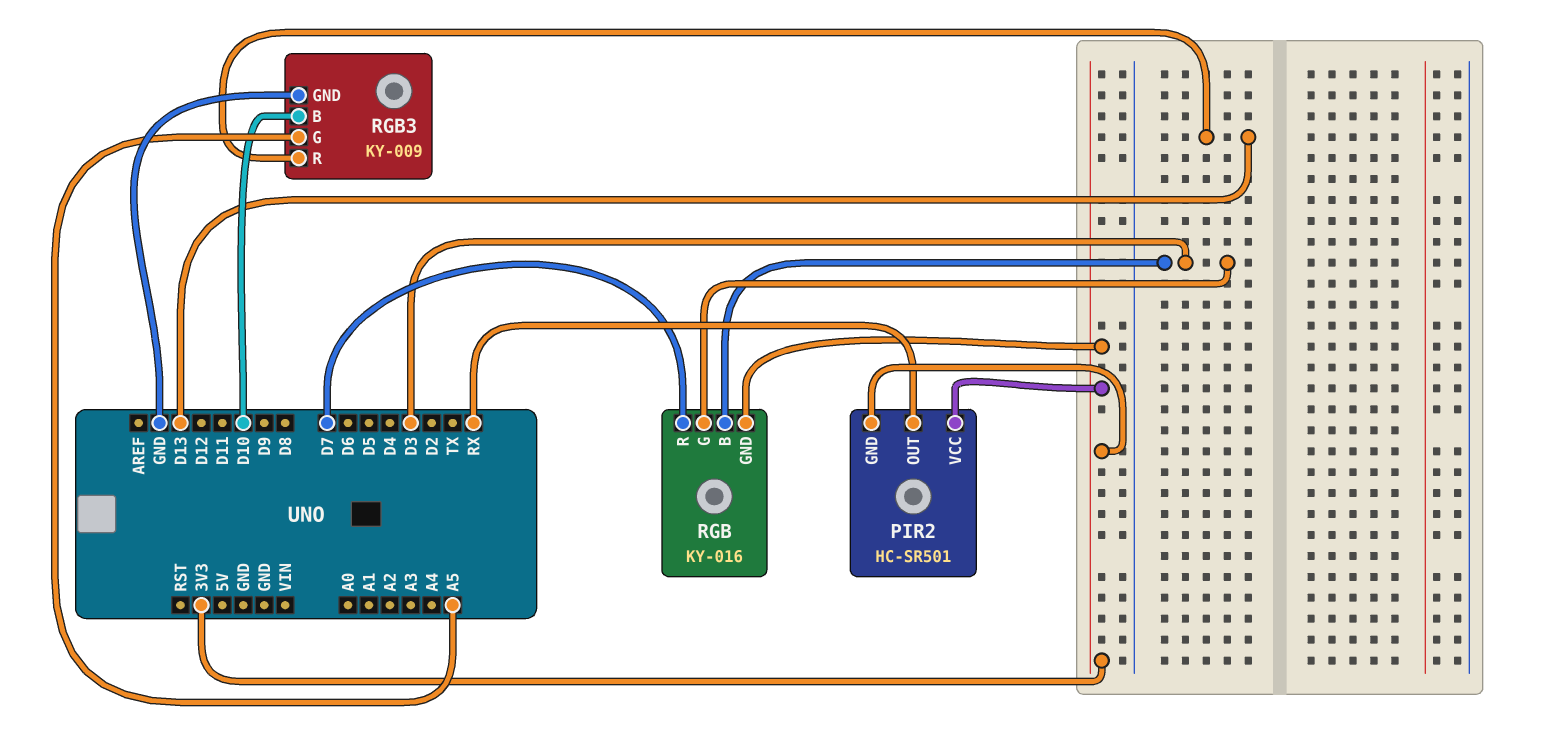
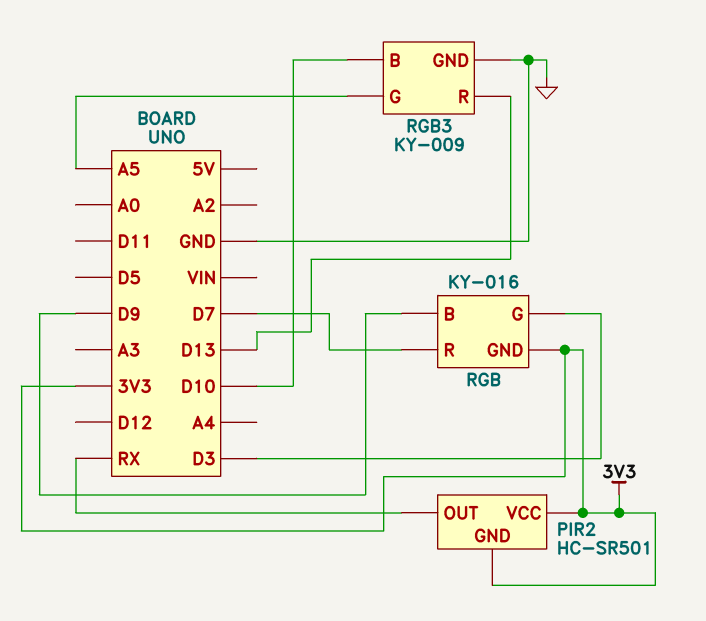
RGB pin B: D3 -> D9

